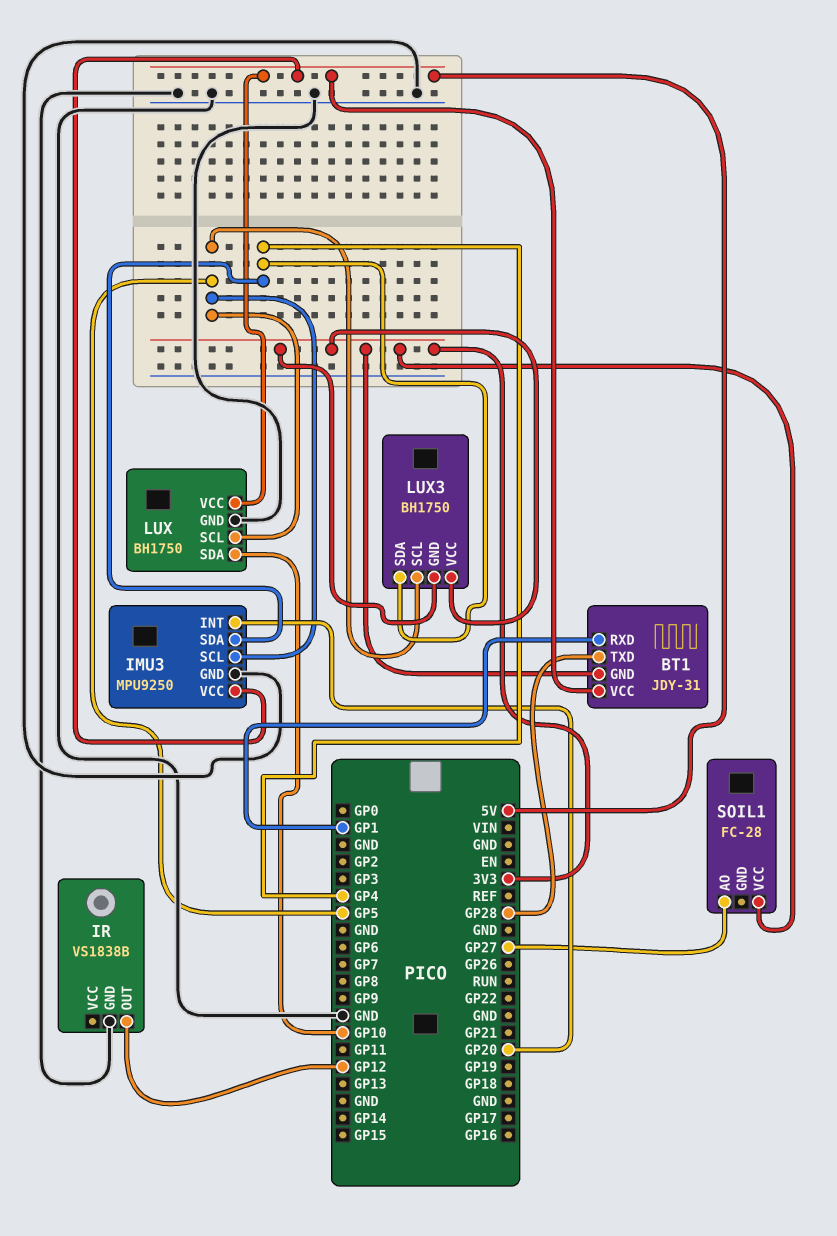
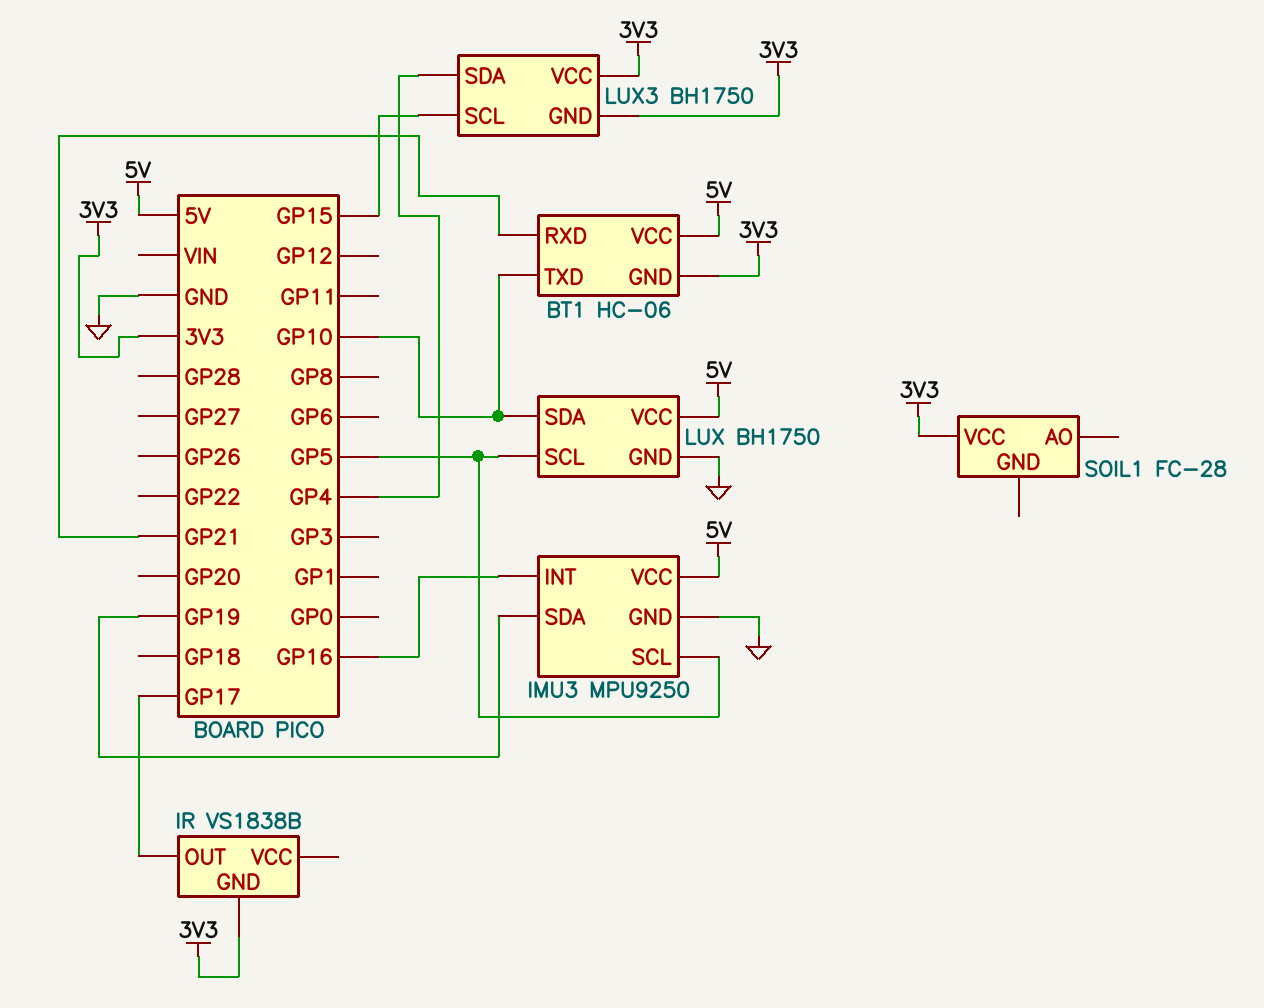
BT1: JDY-31 -> HC-06
BT1 pin RXD: GP1 -> GP21
BT1 pin TXD: GP28 -> GP10
IMU3 pin INT: GP20 -> GP16
IMU3 pin SDA: GP4 -> GP19
IR pin GND: GND -> 3V3
IR pin OUT: GP12 -> GP17
LUX3 pin SCL: GP5 -> GP15
SOIL1 pin AO: GP27 -> none

